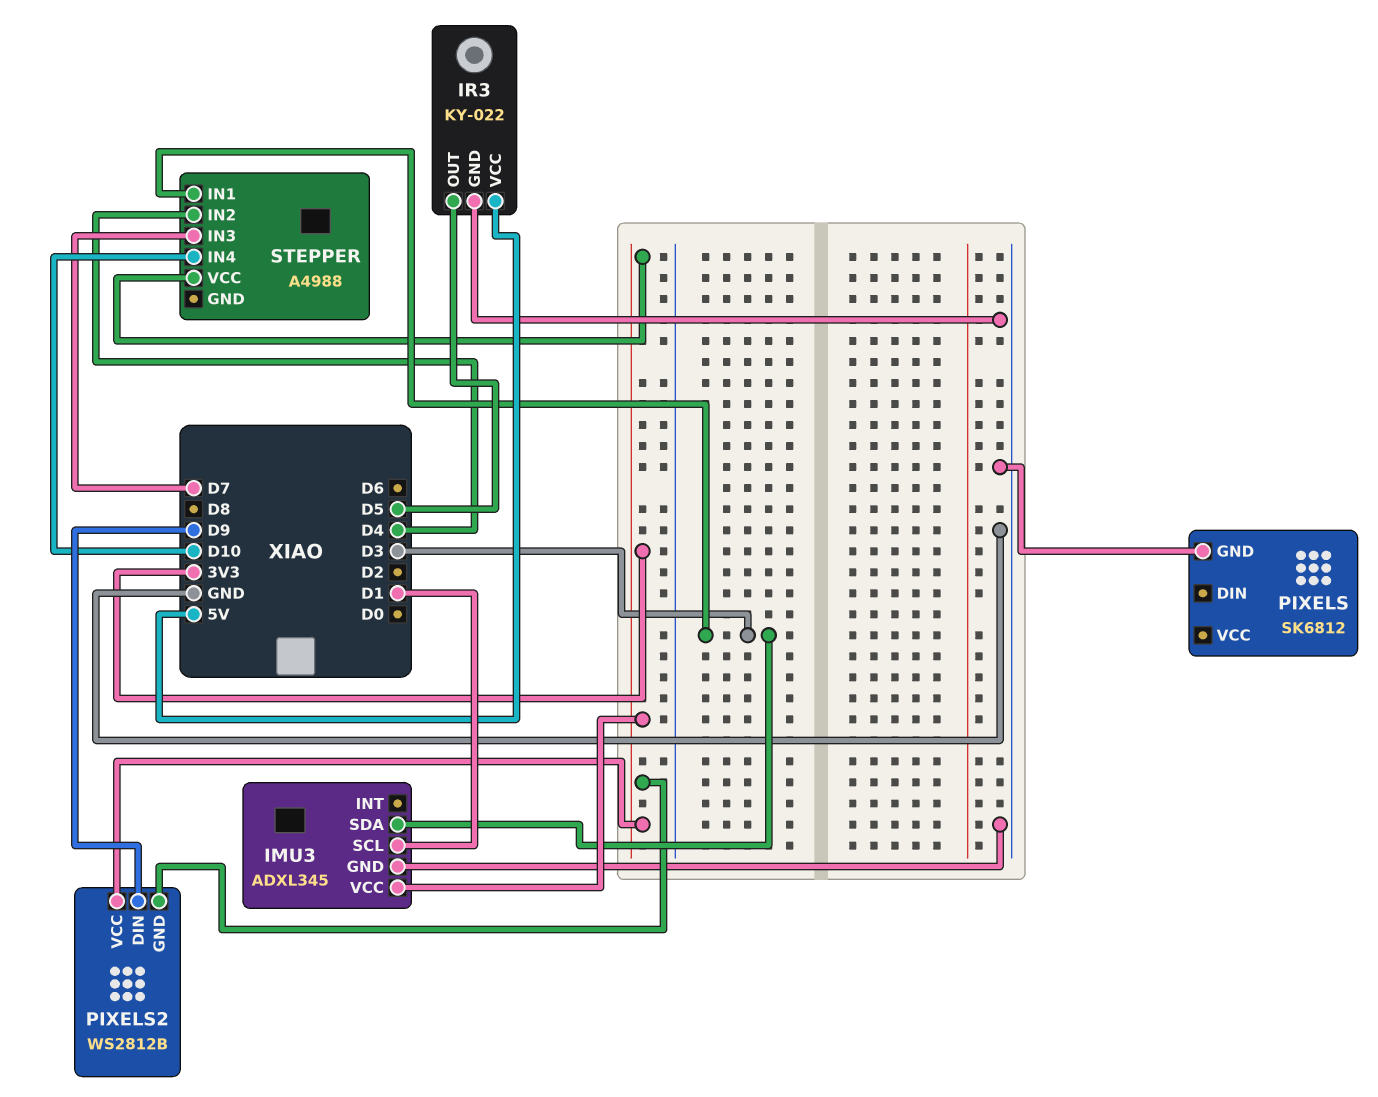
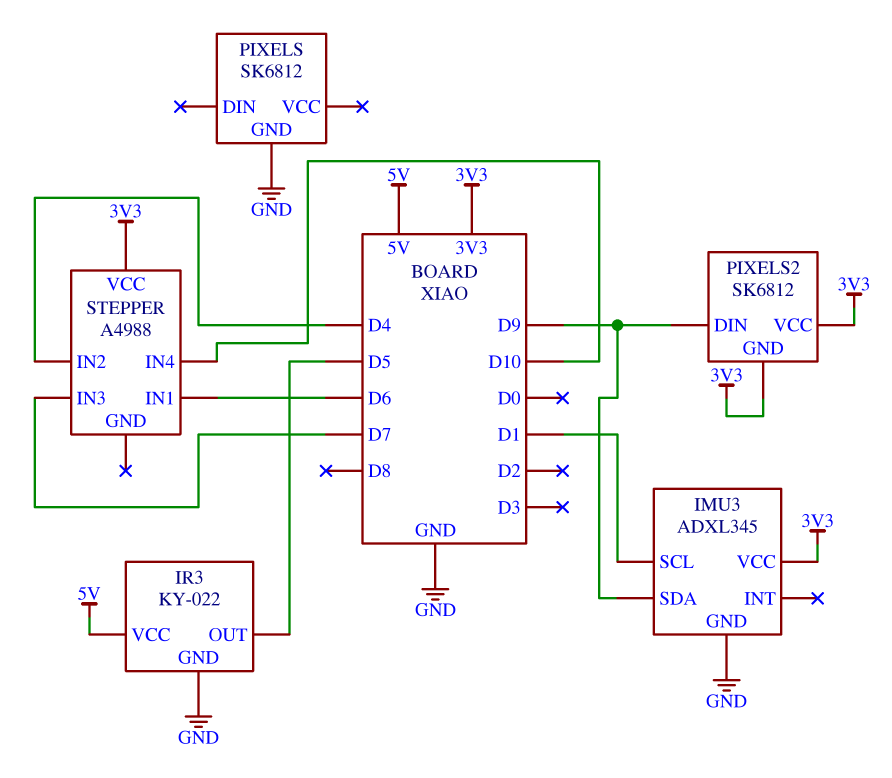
IMU3 pin SDA: D3 -> D9
PIXELS2: WS2812B -> SK6812
STEPPER pin IN1: D3 -> D6

